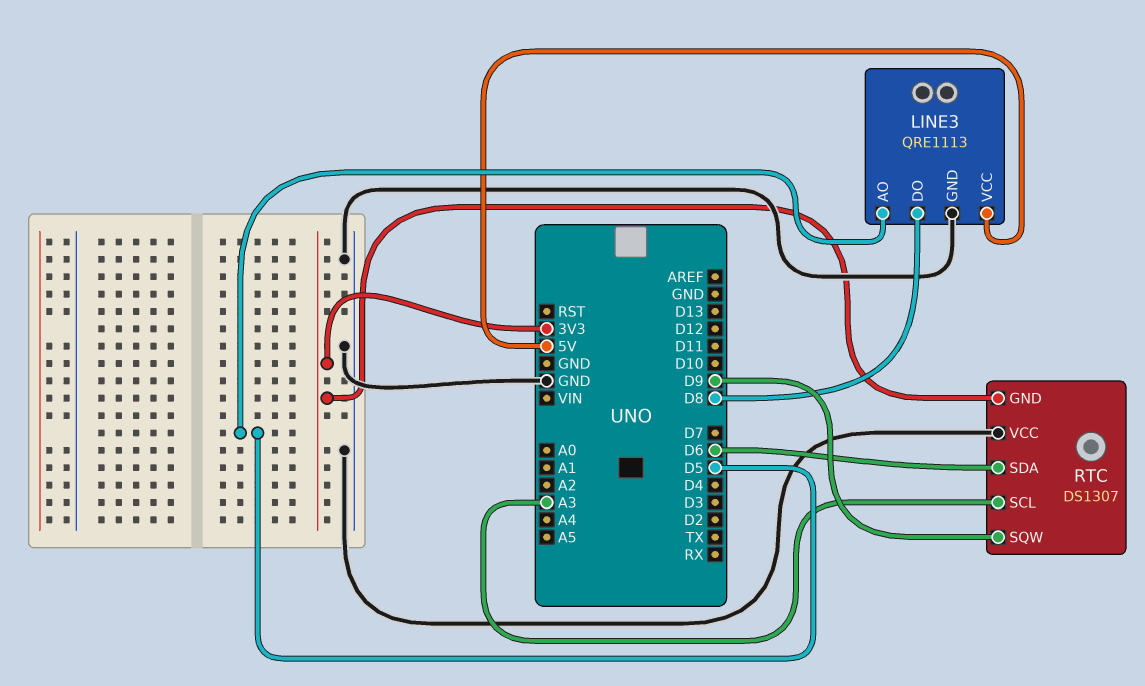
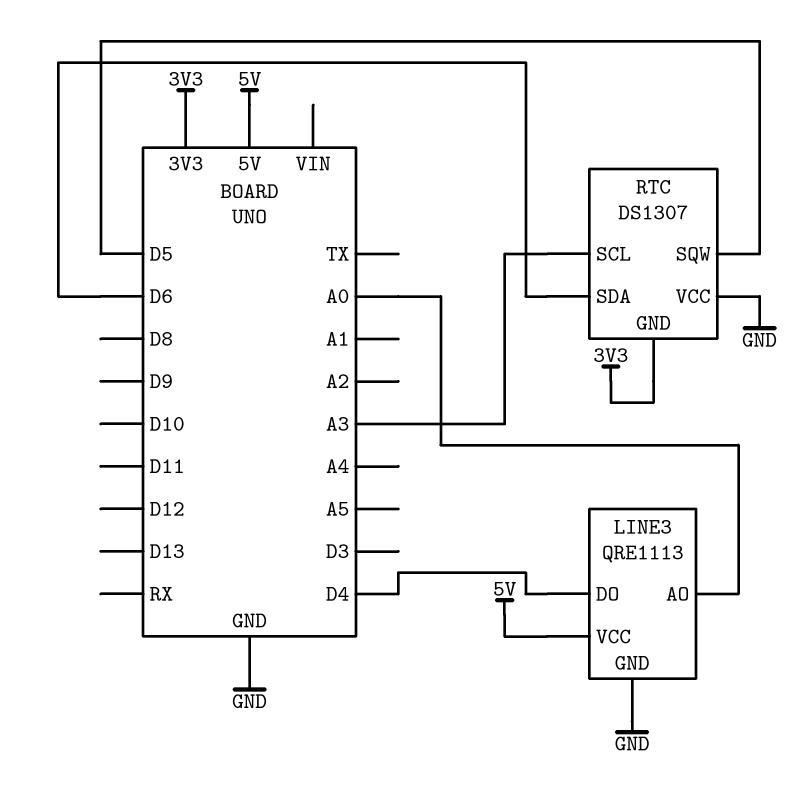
LINE3 pin AO: D5 -> A0
LINE3 pin DO: D8 -> D4
RTC pin SQW: D9 -> D5

